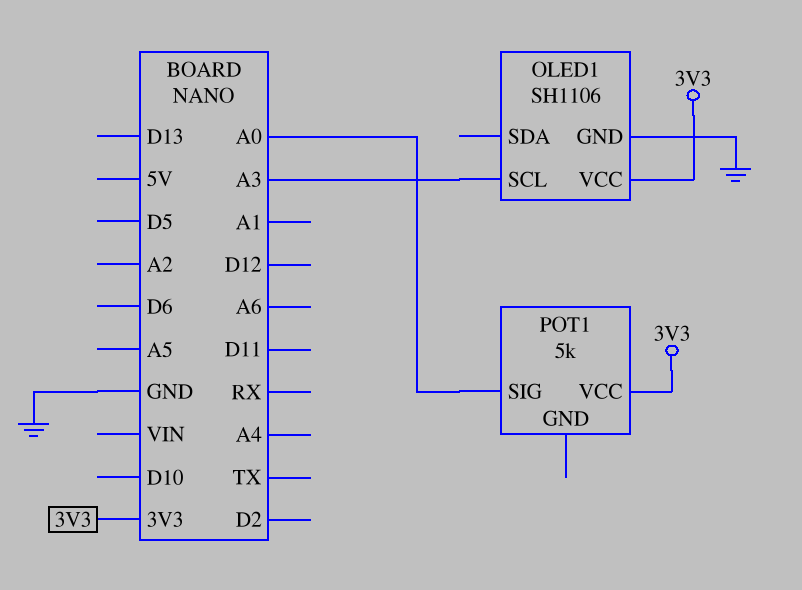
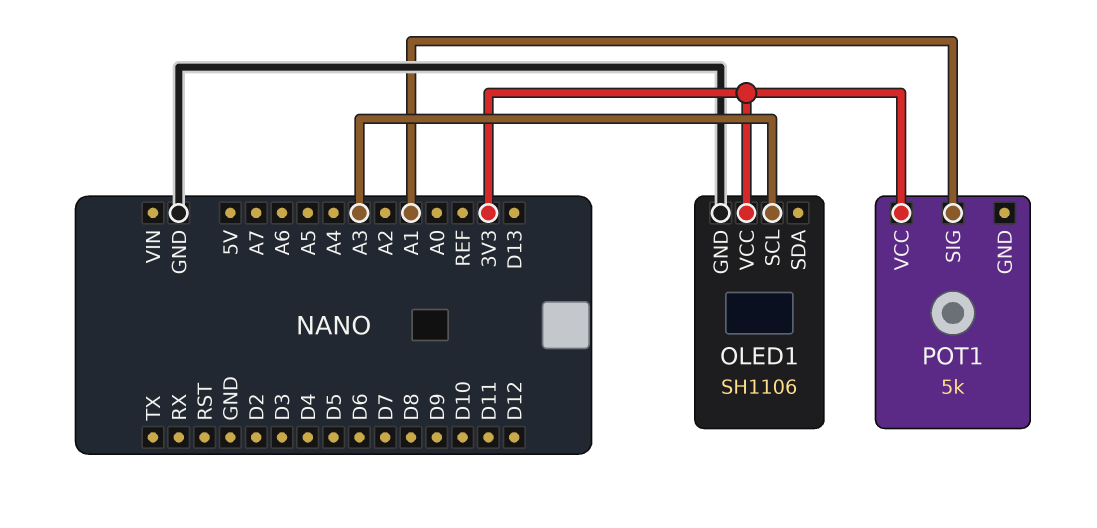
POT1 pin SIG: A0 -> A1

